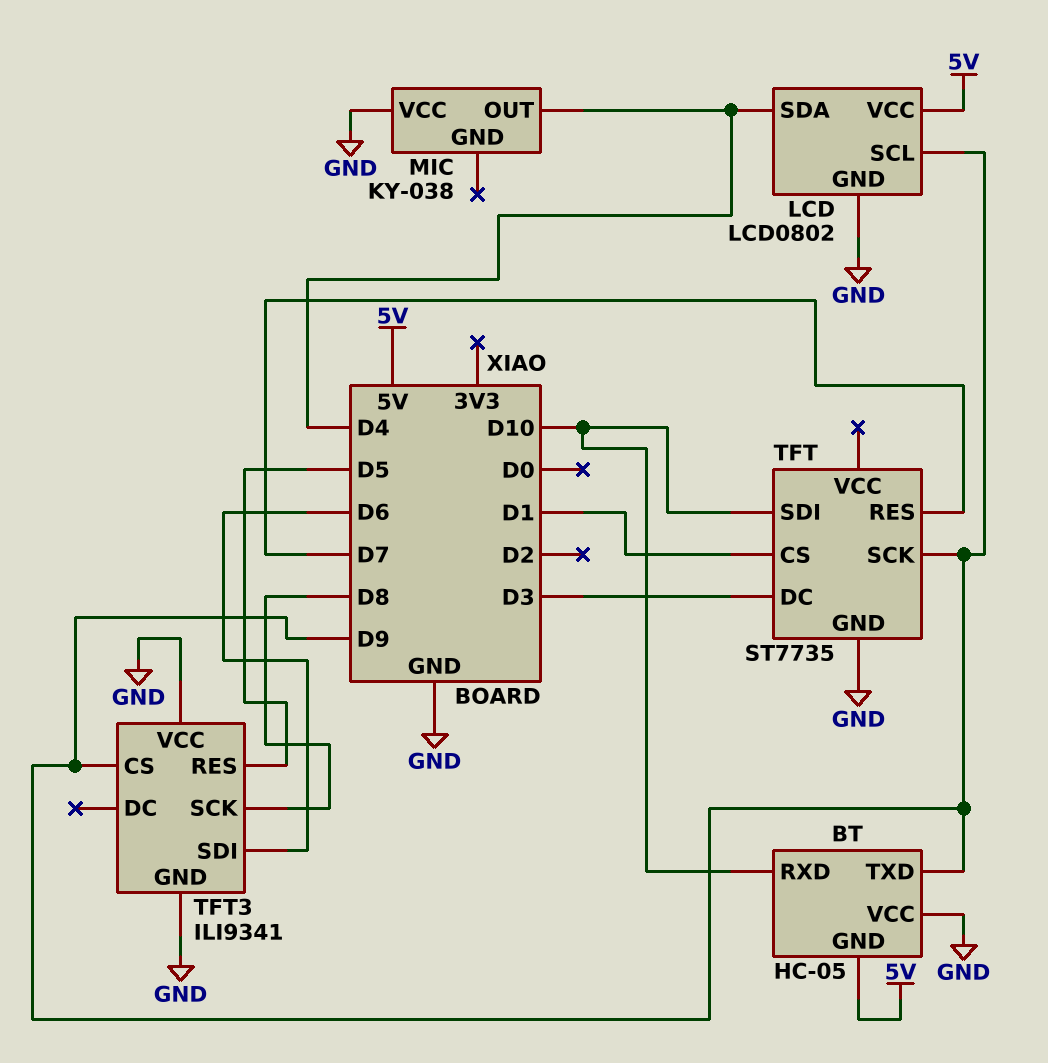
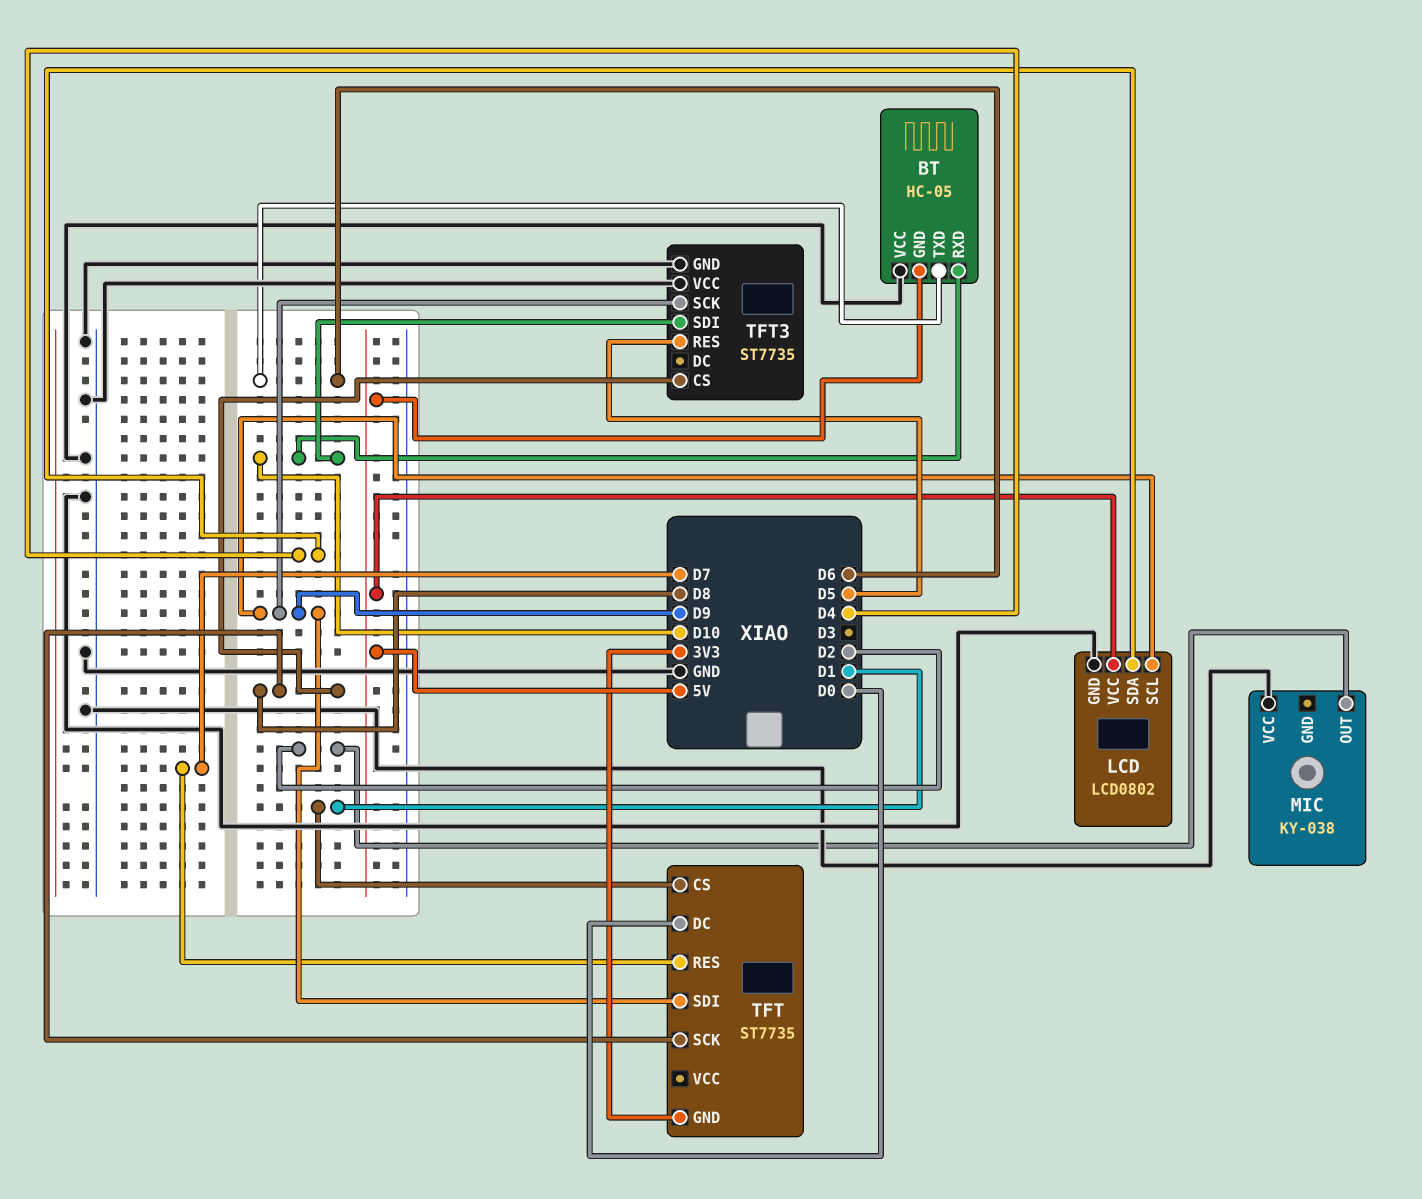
BT pin TXD: D9 -> D6
MIC pin OUT: D4 -> D2
TFT pin DC: D3 -> D0
TFT pin GND: GND -> 3V3
TFT pin SCK: D9 -> D8
TFT pin SDI: D10 -> D9
TFT3: ILI9341 -> ST7735
TFT3 pin CS: D9 -> D8
TFT3 pin SCK: D8 -> D9
TFT3 pin SDI: D6 -> D10

